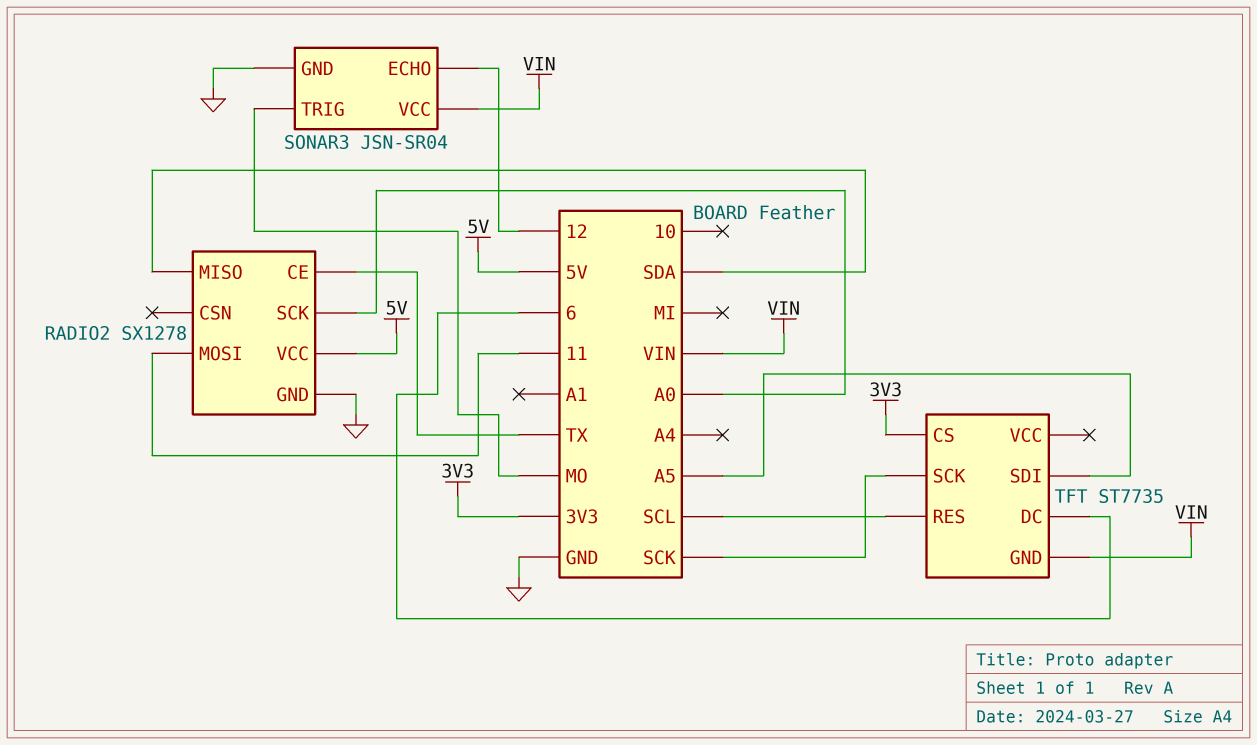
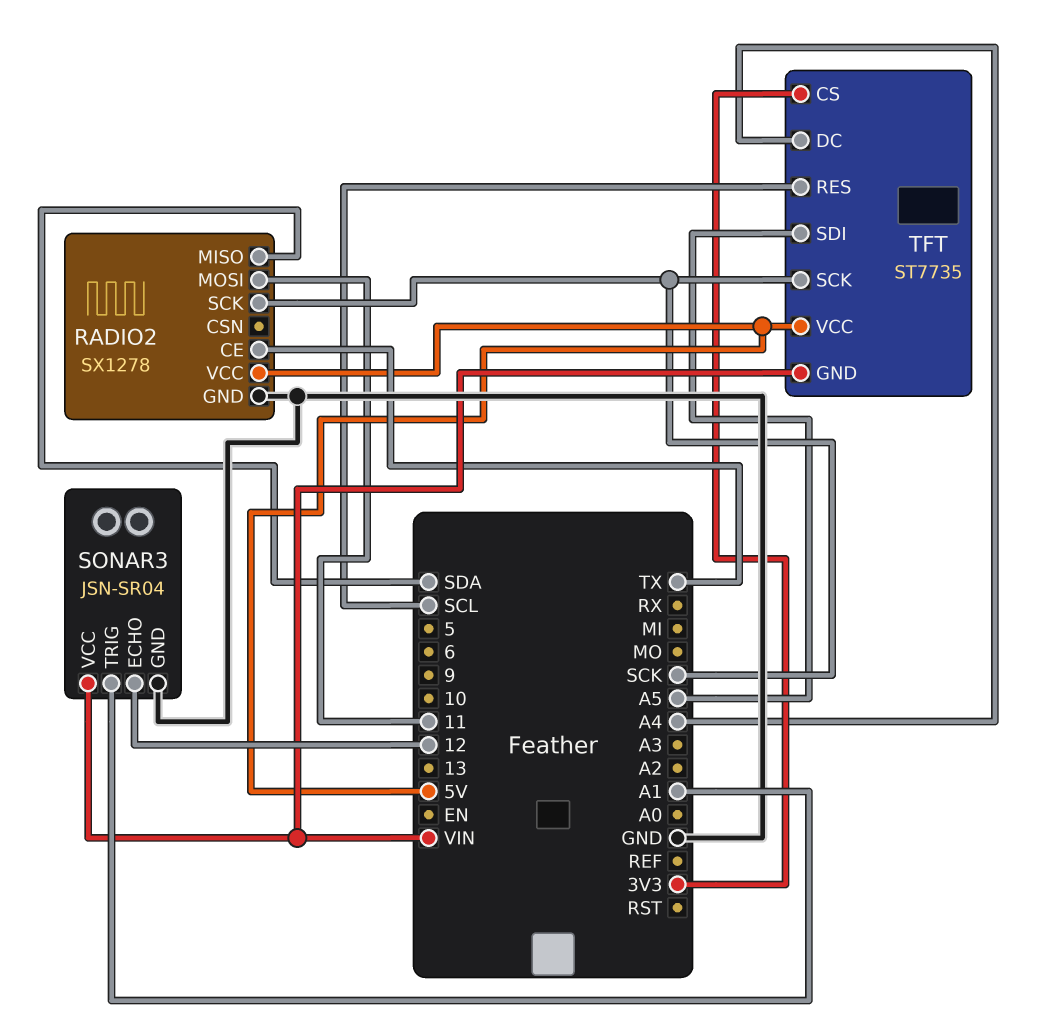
RADIO2 pin SCK: A0 -> SCK
SONAR3 pin TRIG: MO -> A1
TFT pin DC: 6 -> A4
TFT pin VCC: none -> 5V

